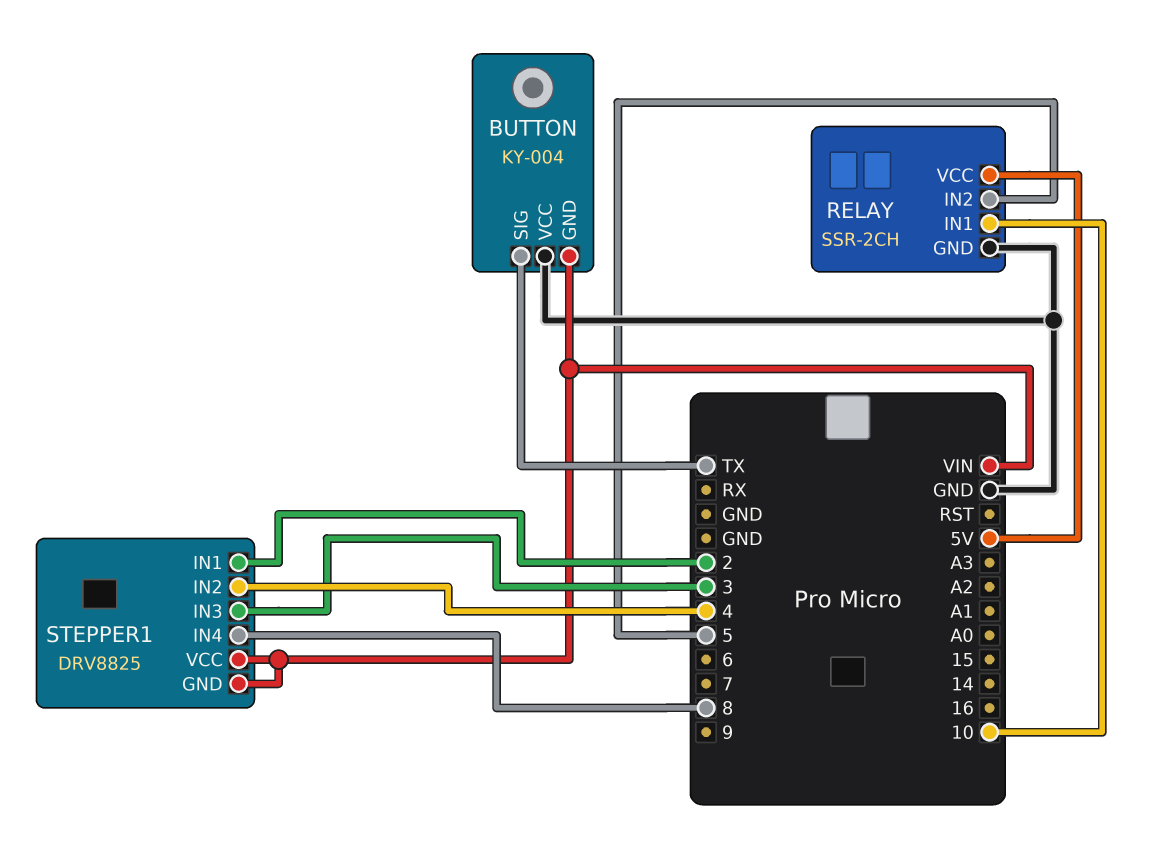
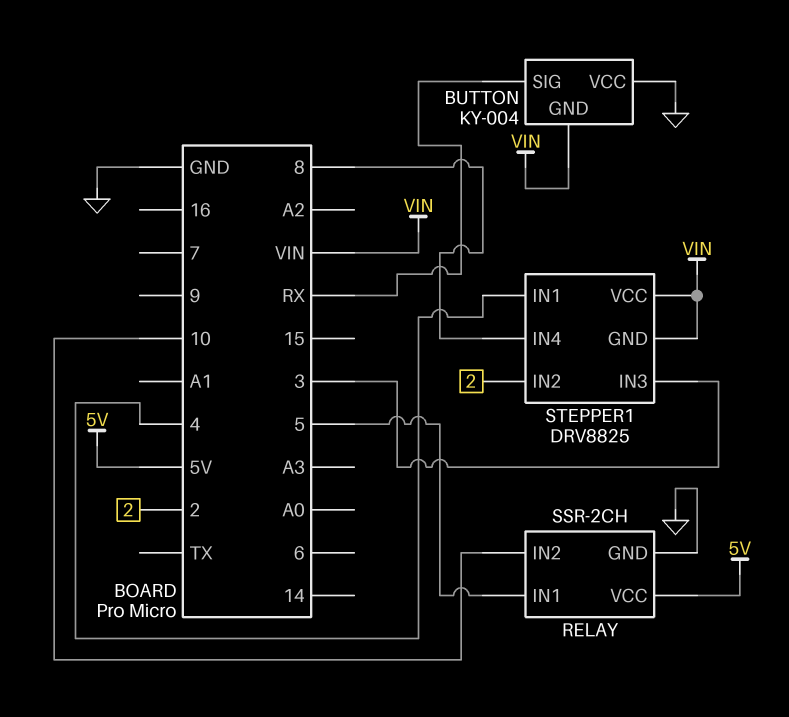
BUTTON pin SIG: TX -> RX
RELAY pin IN1: 10 -> 5
RELAY pin IN2: 5 -> 10
STEPPER1 pin IN1: 2 -> 4
STEPPER1 pin IN2: 4 -> 2

